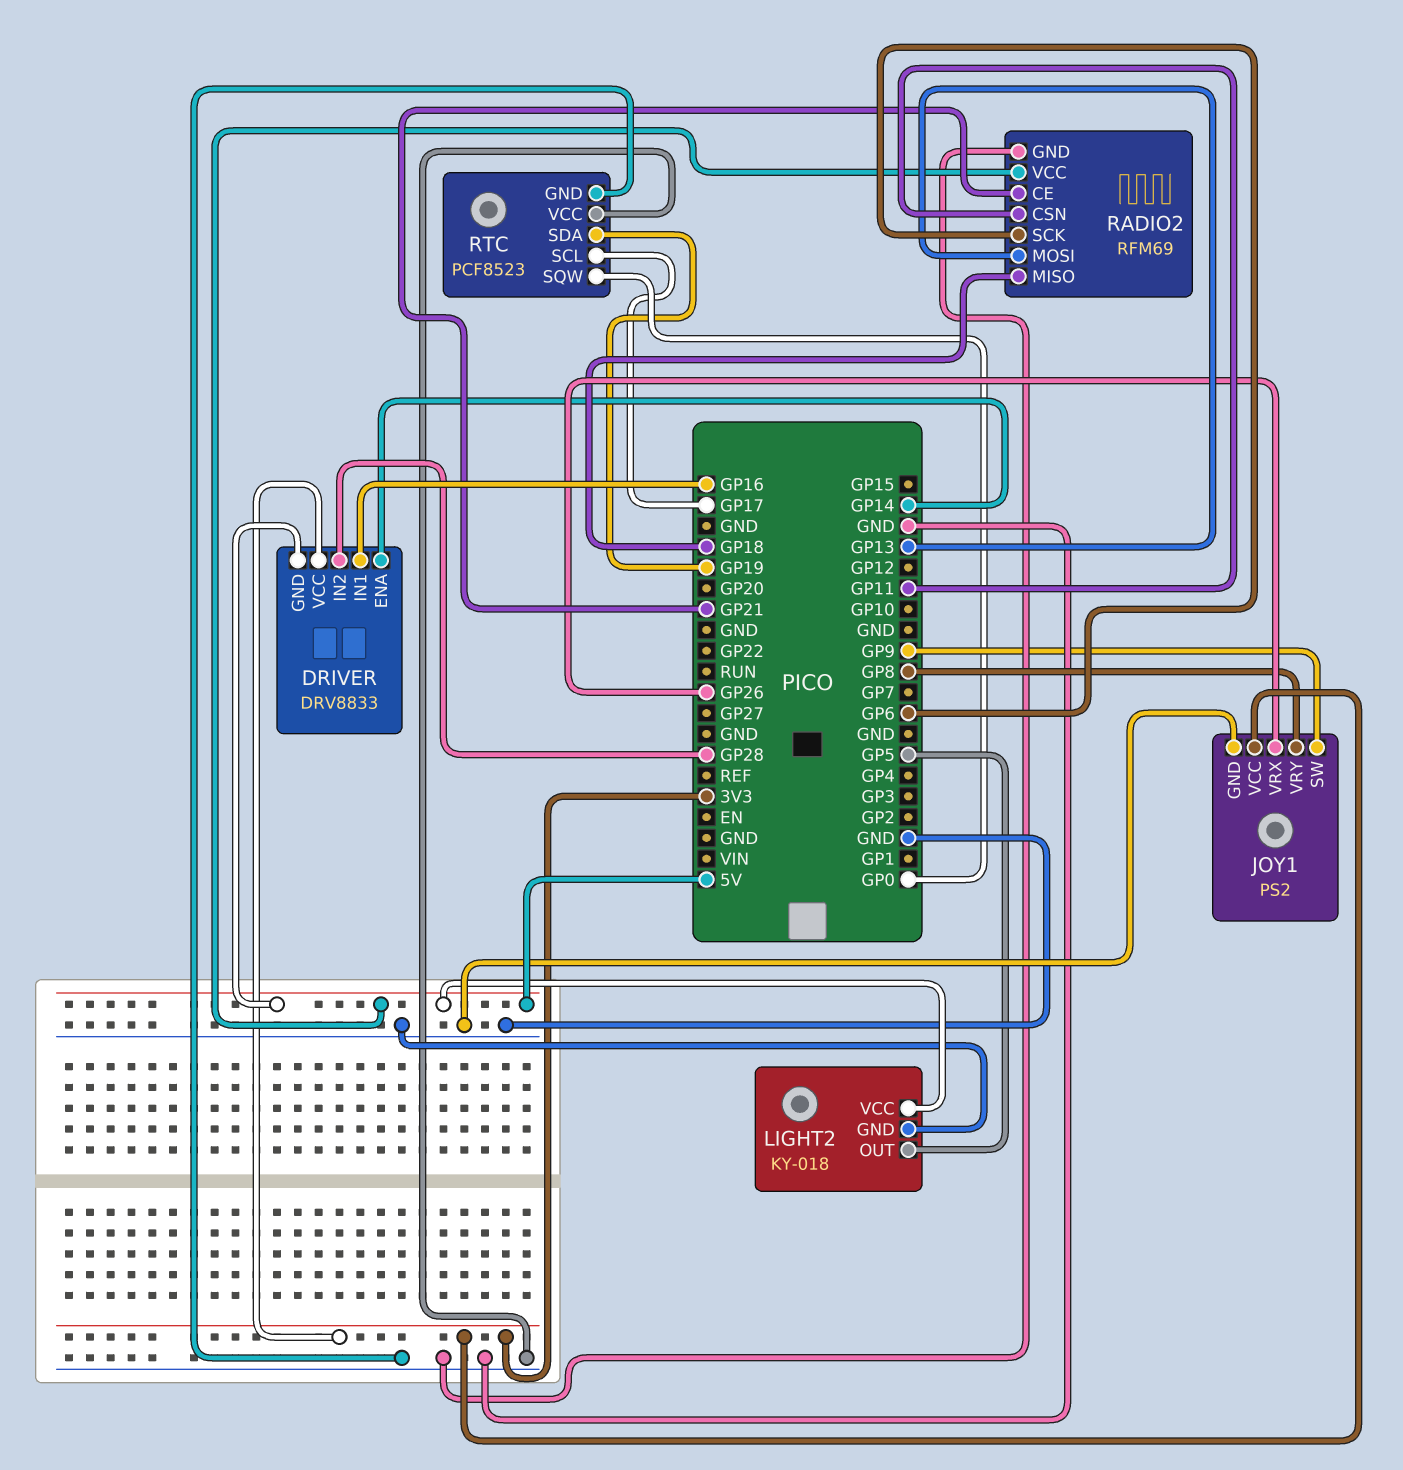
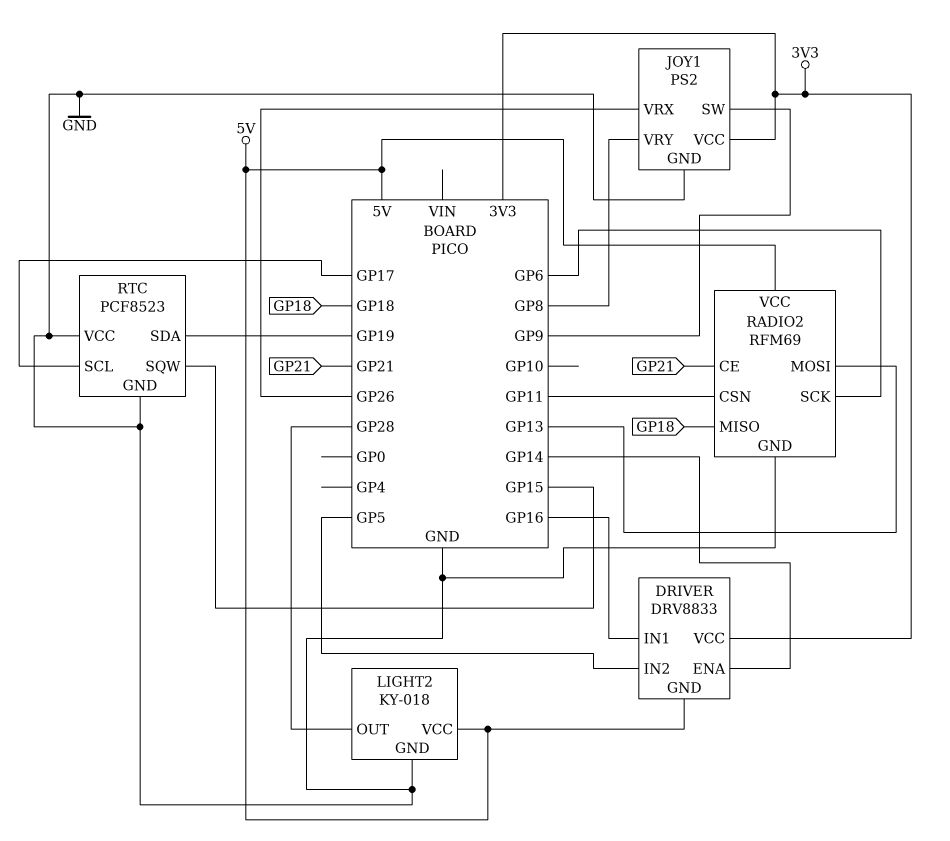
DRIVER pin IN2: GP28 -> GP5
LIGHT2 pin OUT: GP5 -> GP28
RTC pin SQW: GP0 -> GP15

